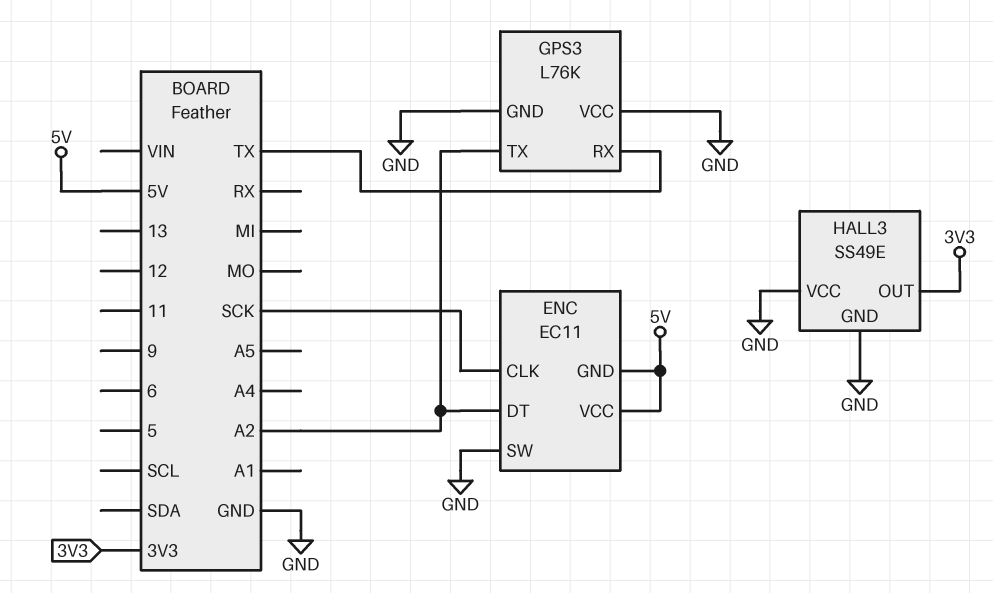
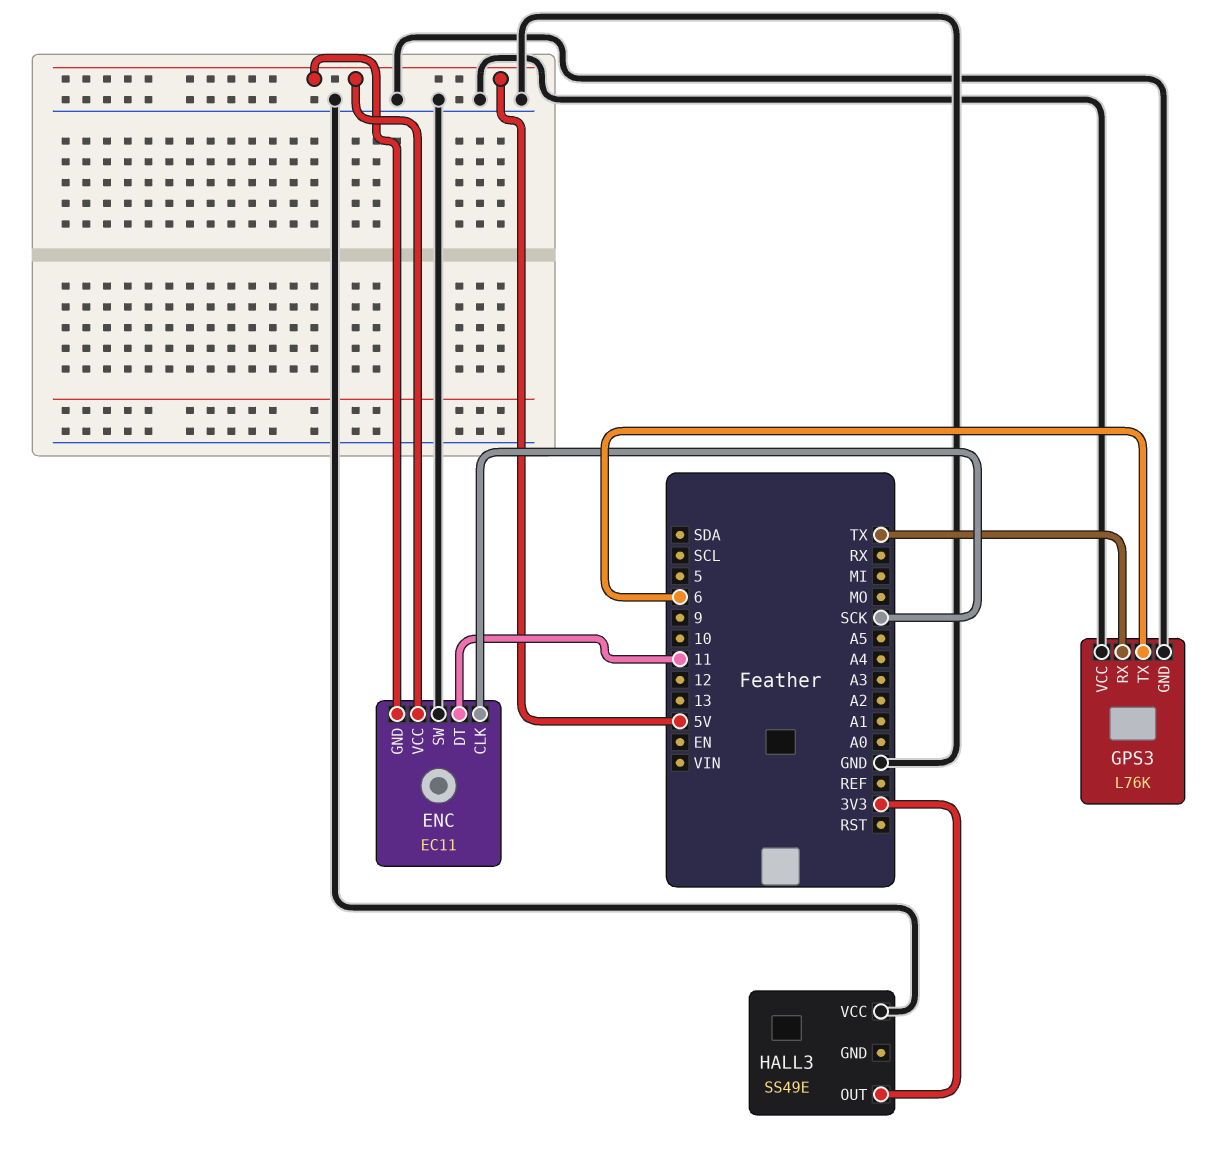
ENC pin DT: A2 -> 11
GPS3 pin TX: A2 -> 6
HALL3 pin GND: GND -> none

